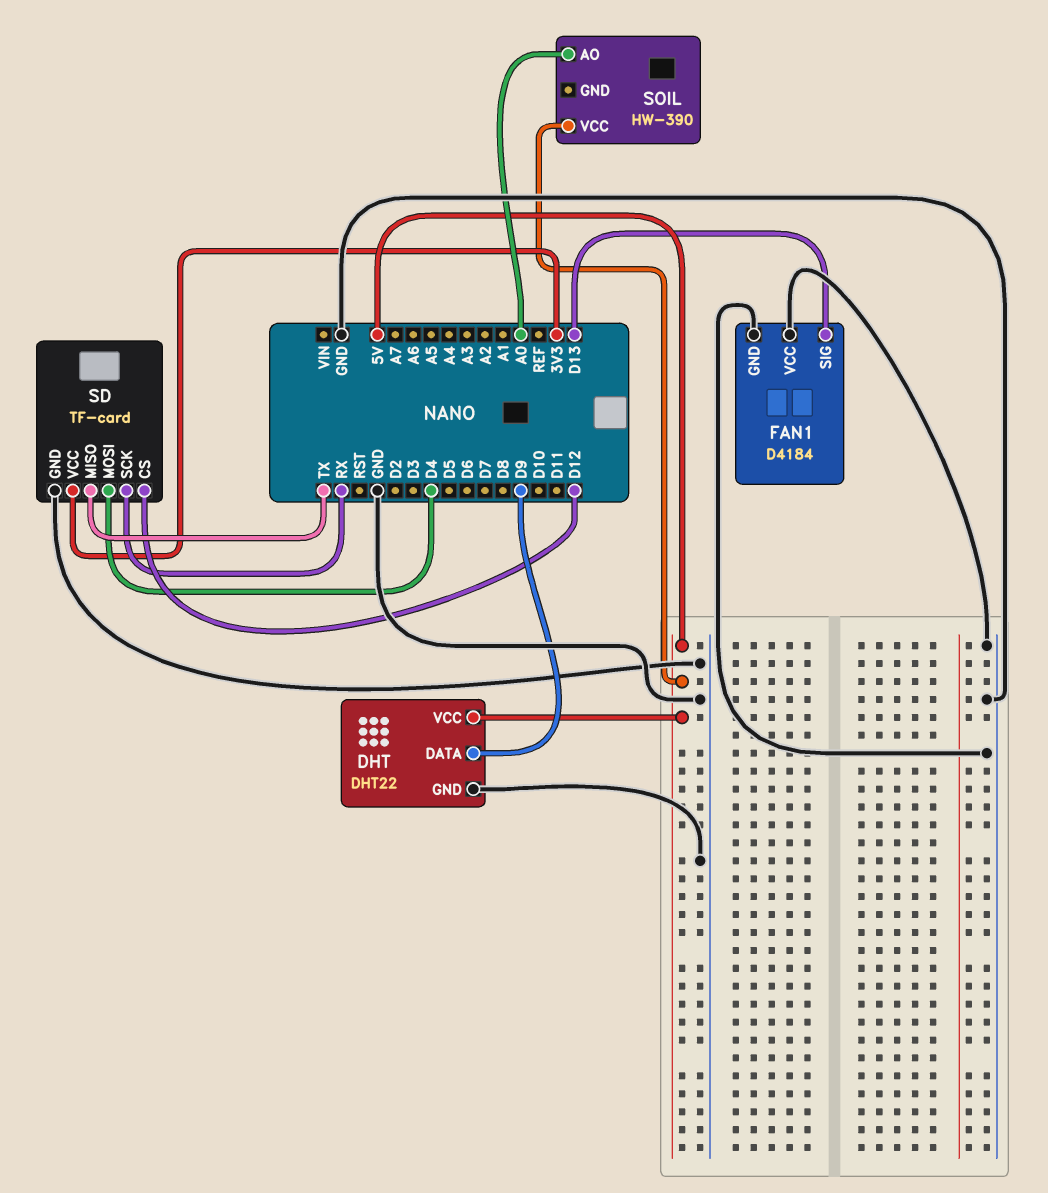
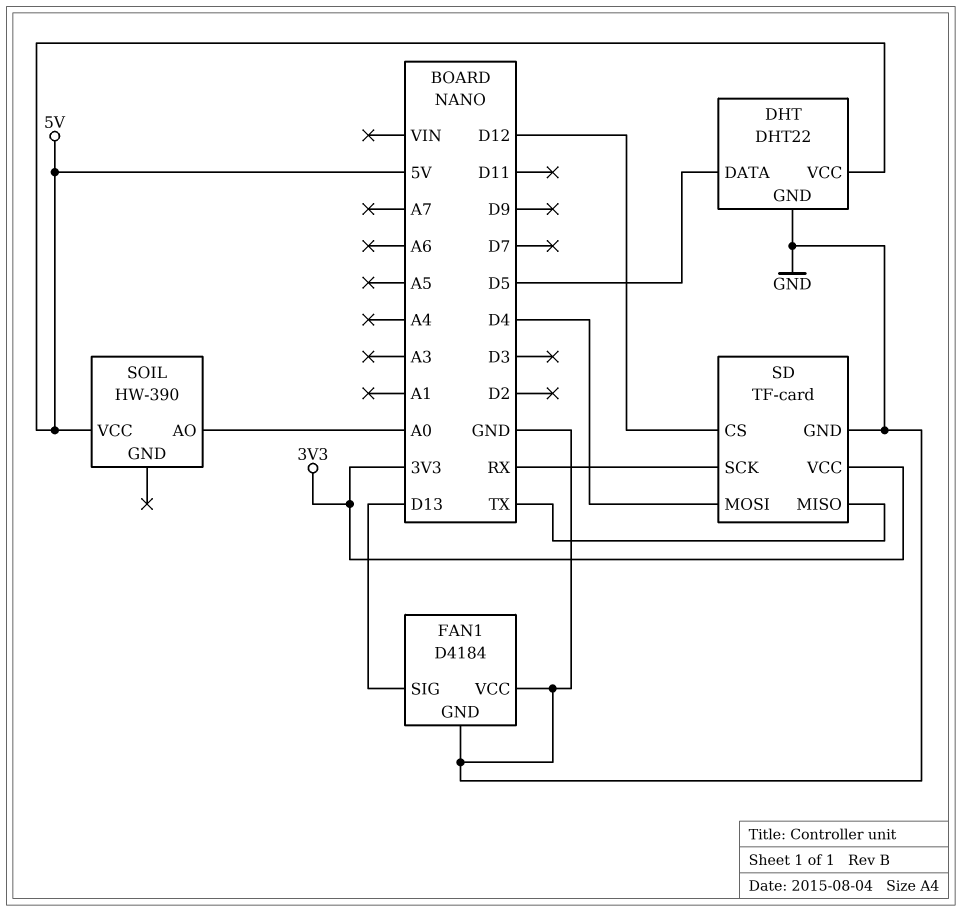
DHT pin DATA: D9 -> D5

